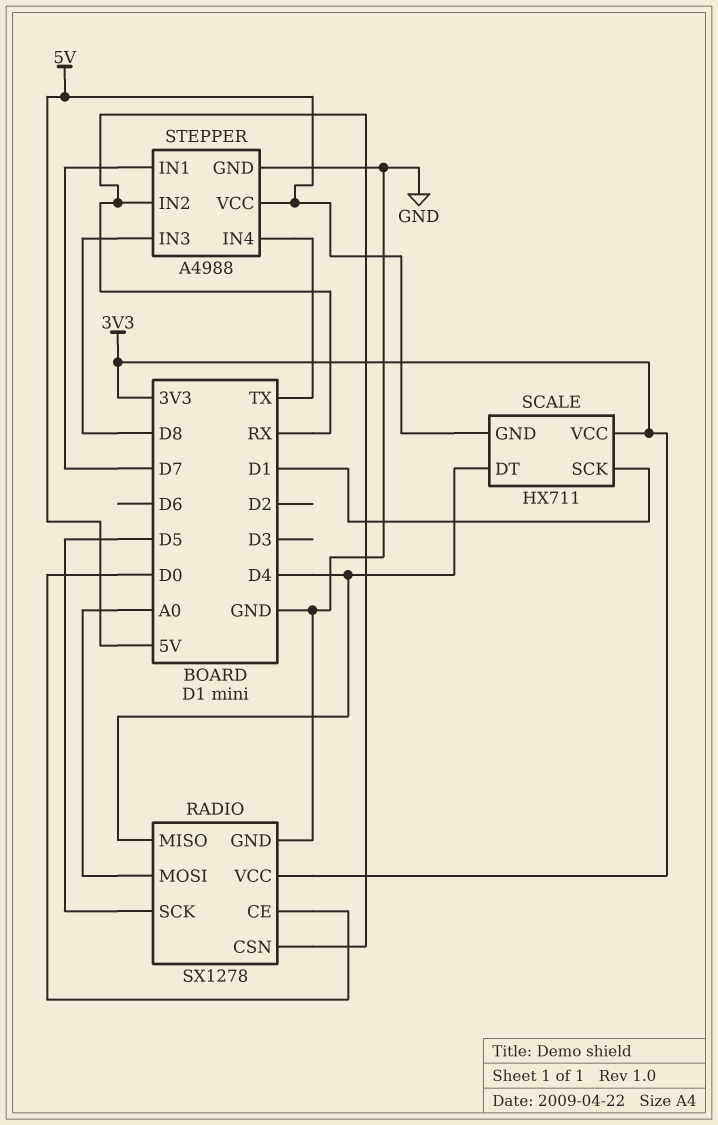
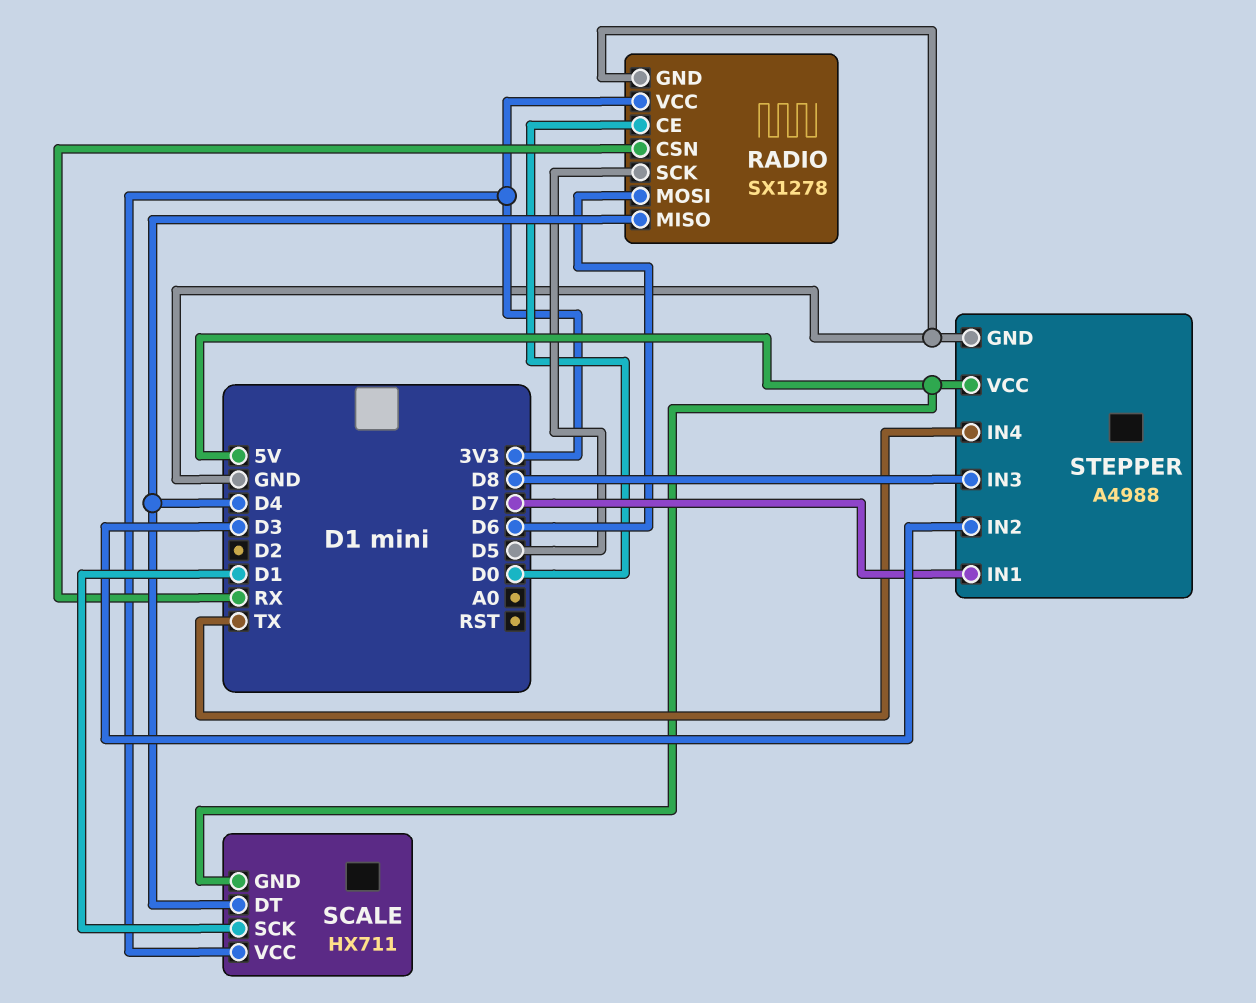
RADIO pin MOSI: A0 -> D6
STEPPER pin IN2: RX -> D3

